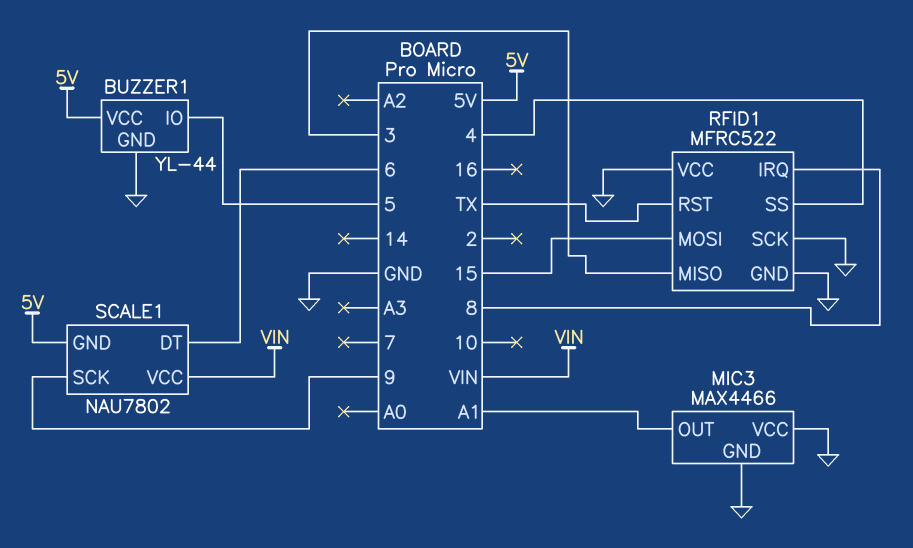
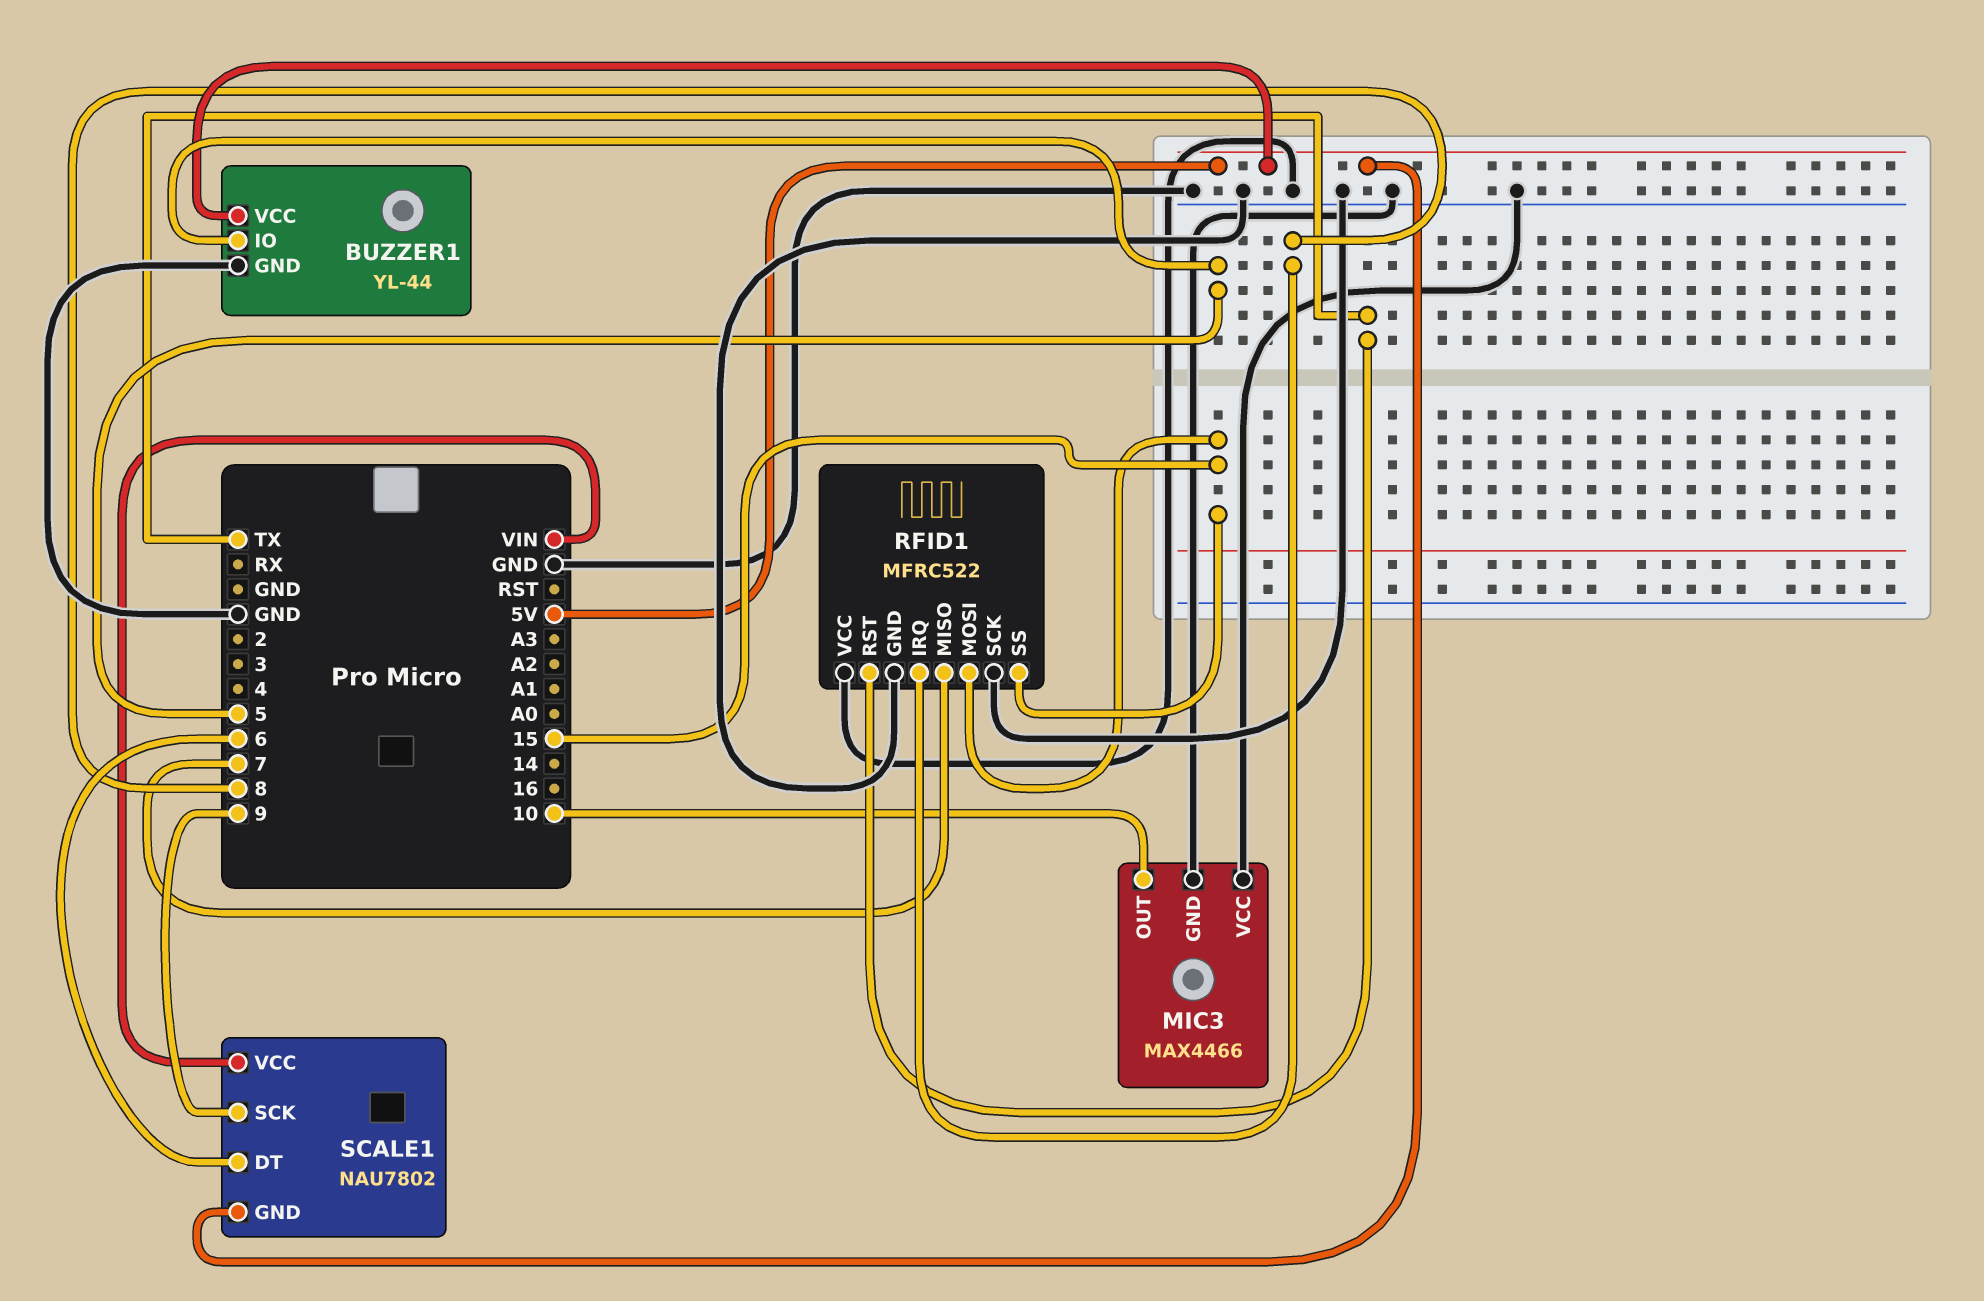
MIC3 pin OUT: A1 -> 10
RFID1 pin MISO: 3 -> 7
RFID1 pin SS: 4 -> 15

